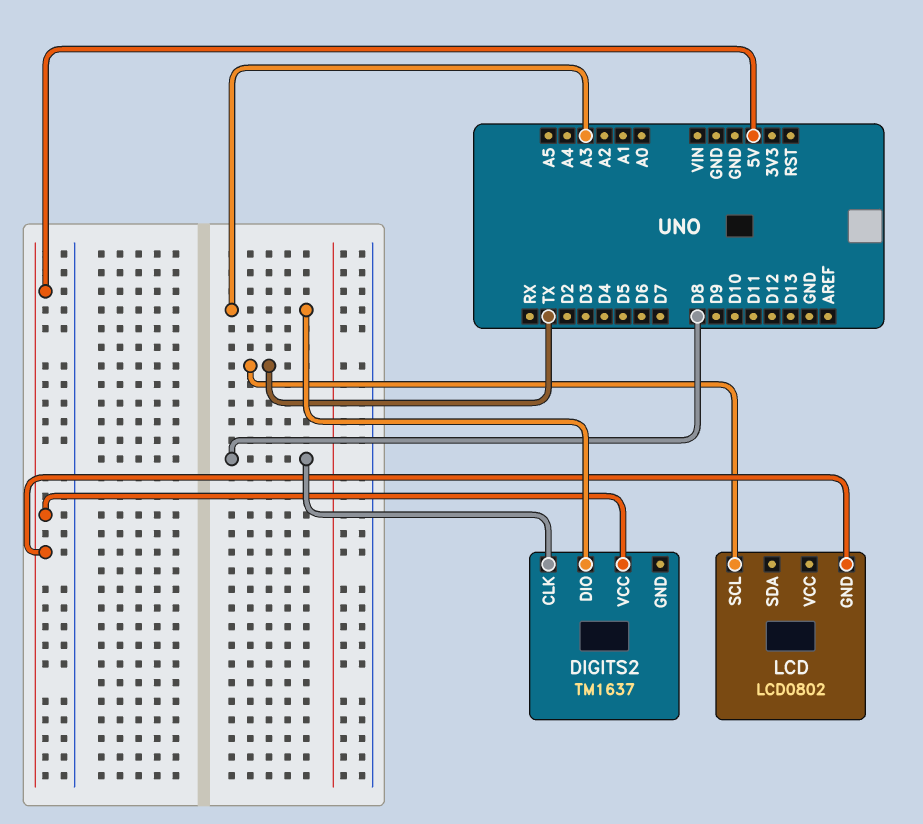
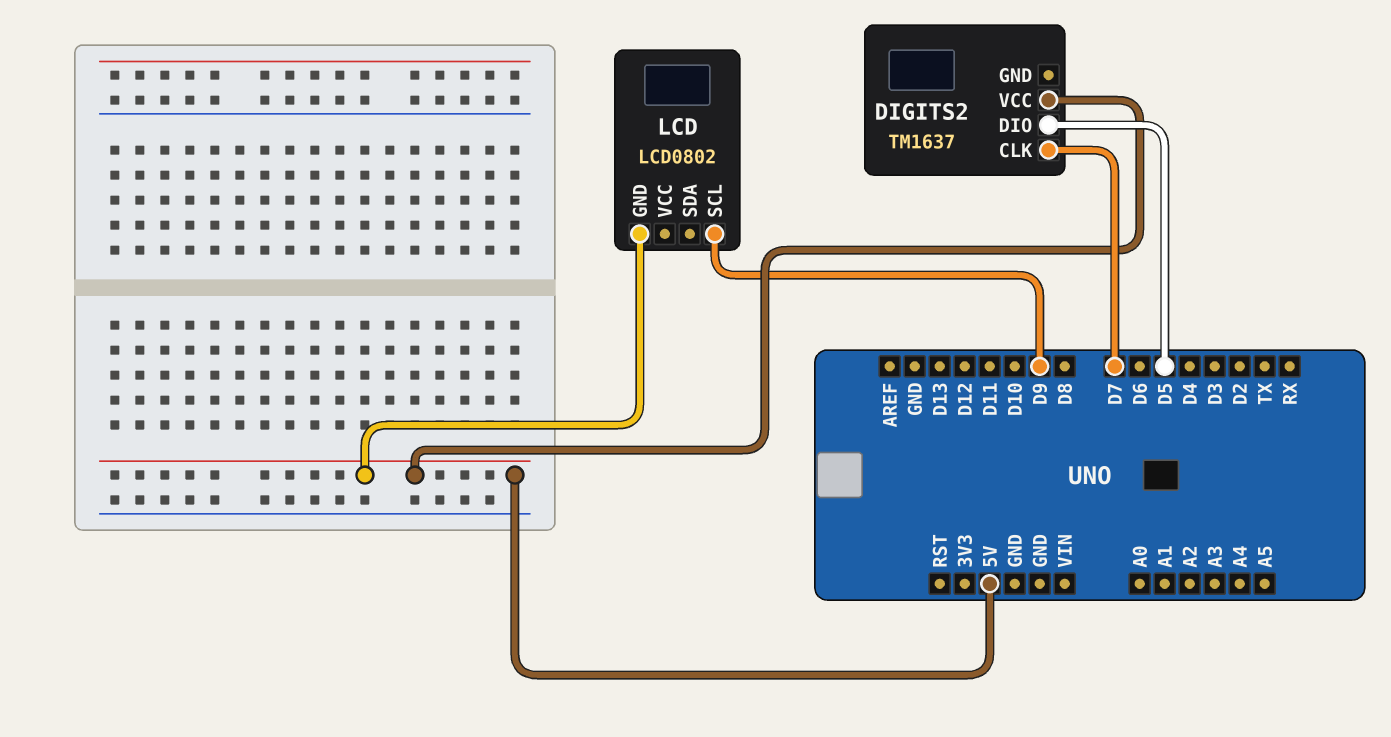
DIGITS2 pin CLK: D8 -> D7
DIGITS2 pin DIO: A3 -> D5
LCD pin SCL: TX -> D9

